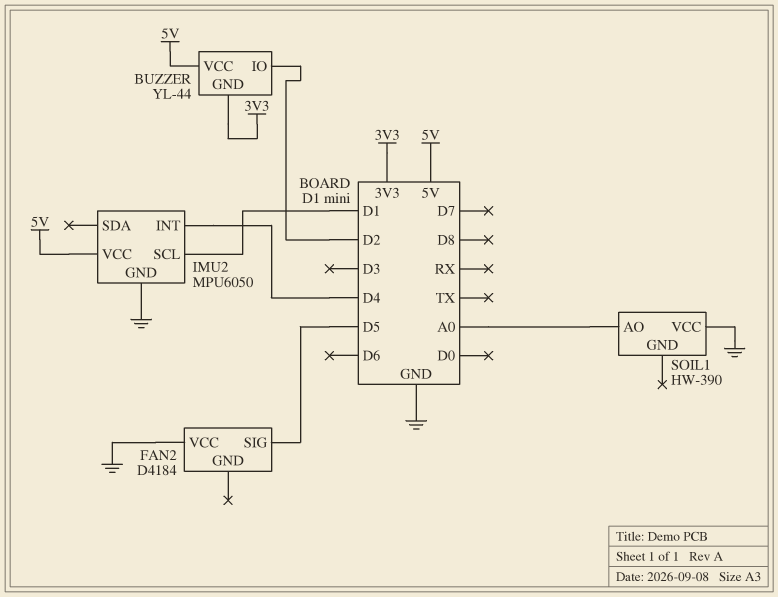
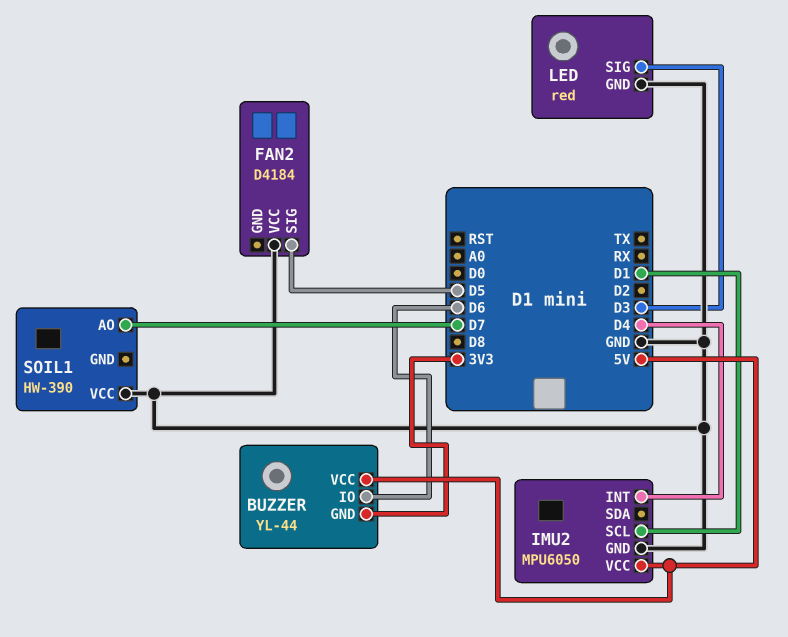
BUZZER pin IO: D2 -> D6
LED: none -> red
LED pin GND: none -> GND
LED pin SIG: none -> D3
SOIL1 pin AO: A0 -> D7

